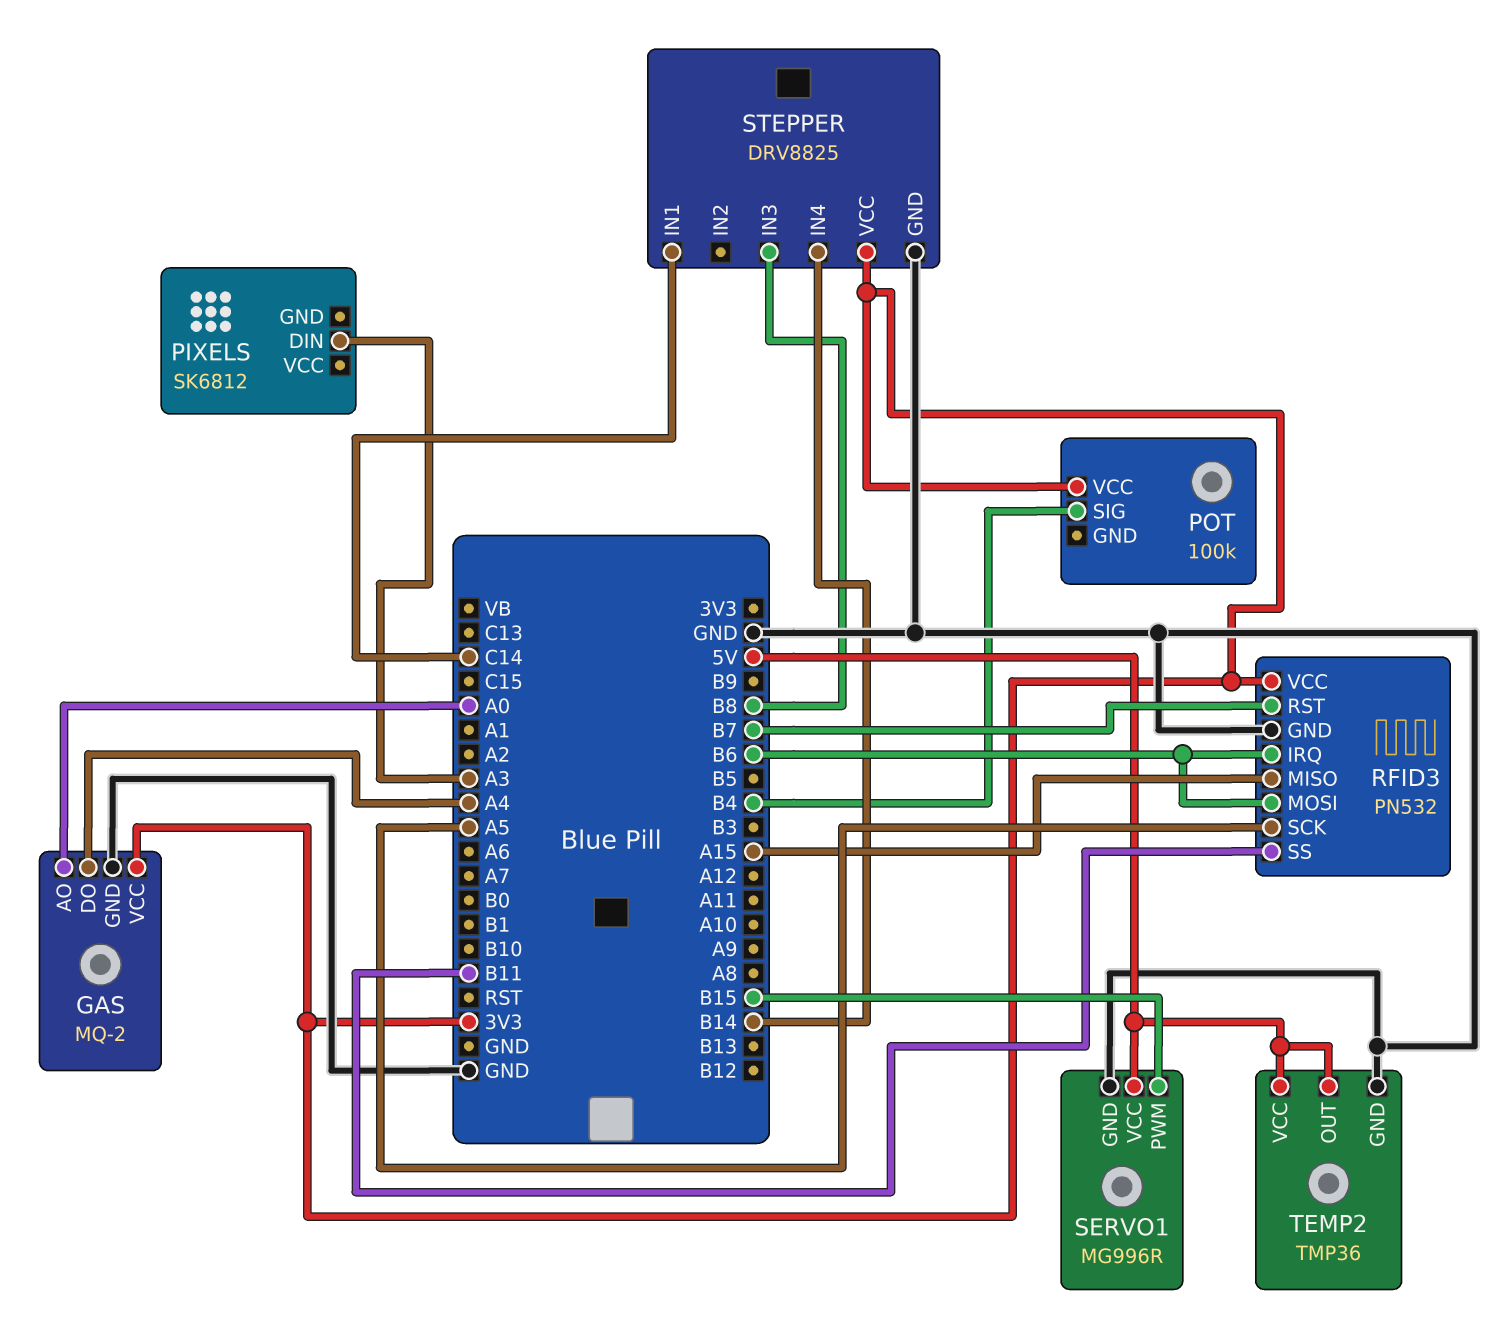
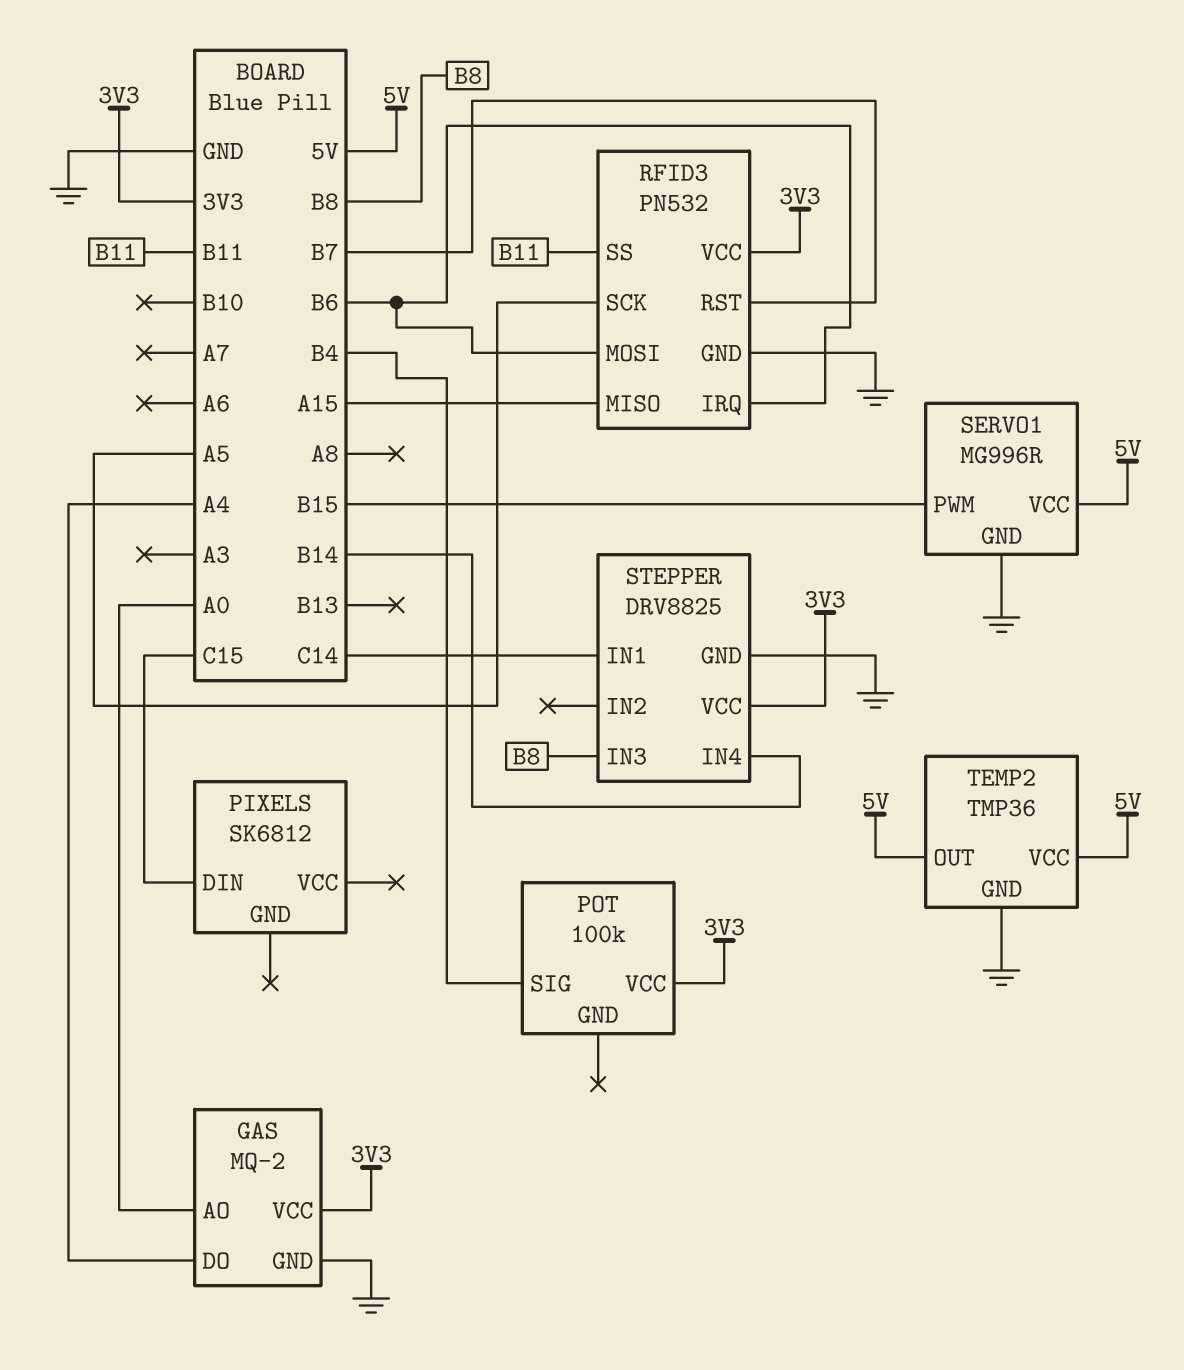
PIXELS pin DIN: A3 -> C15

